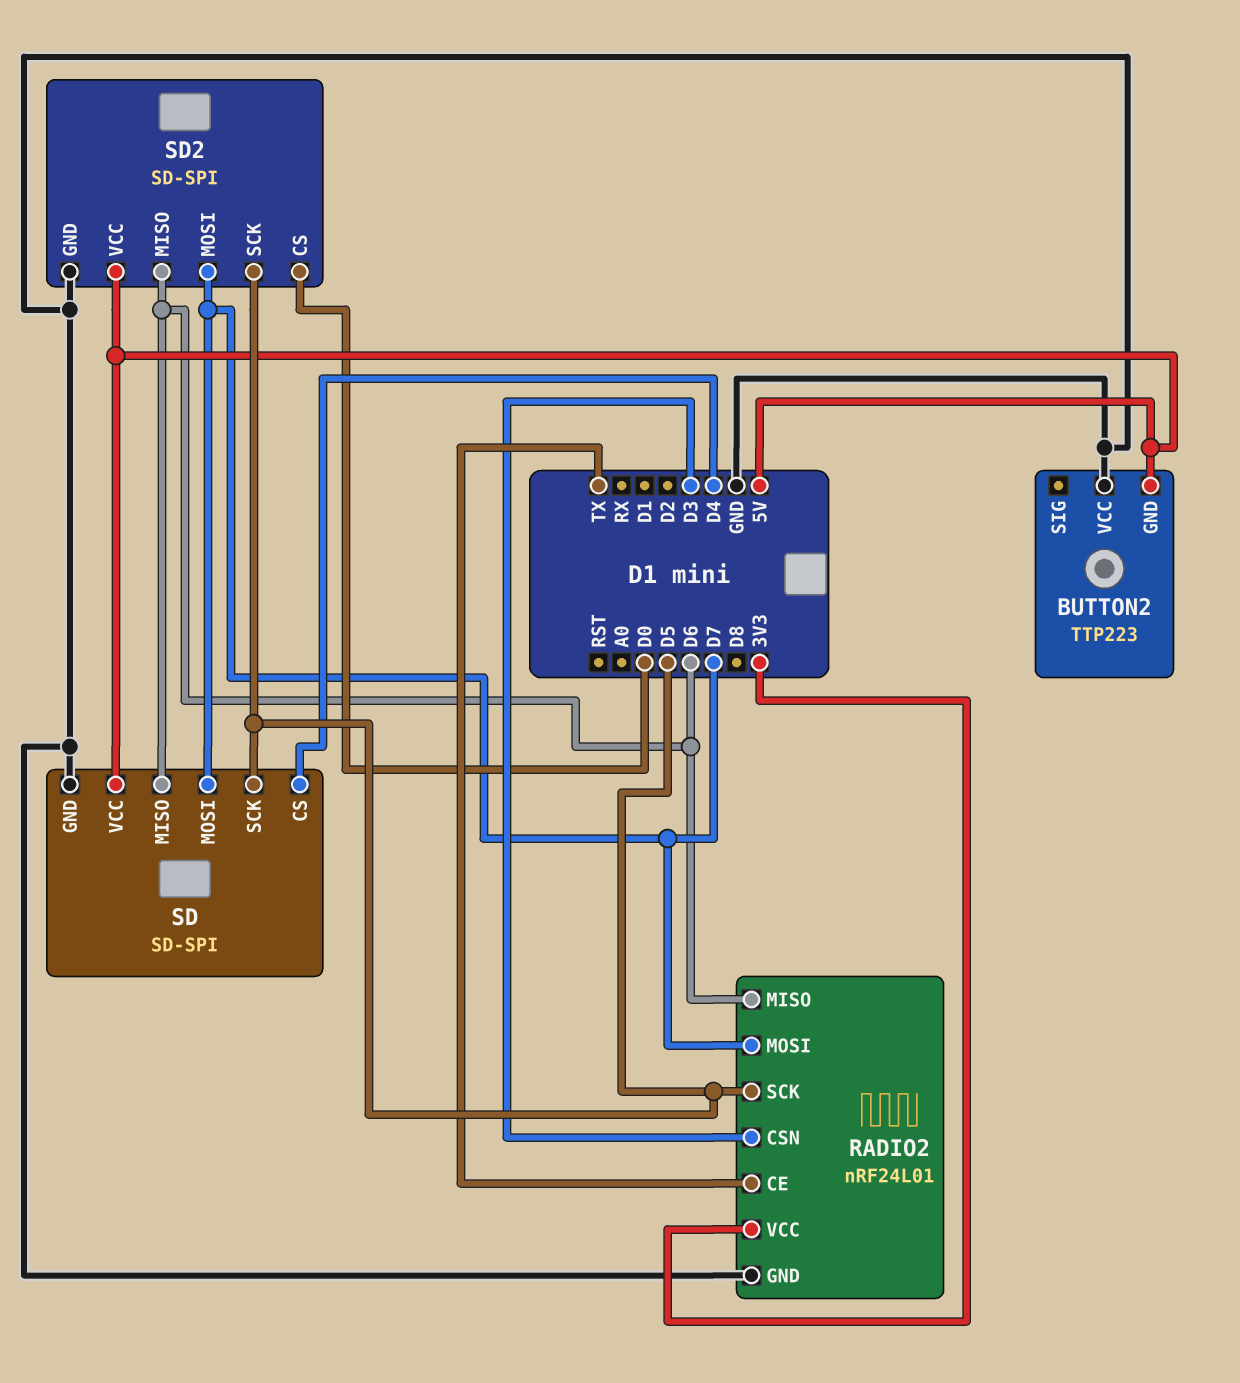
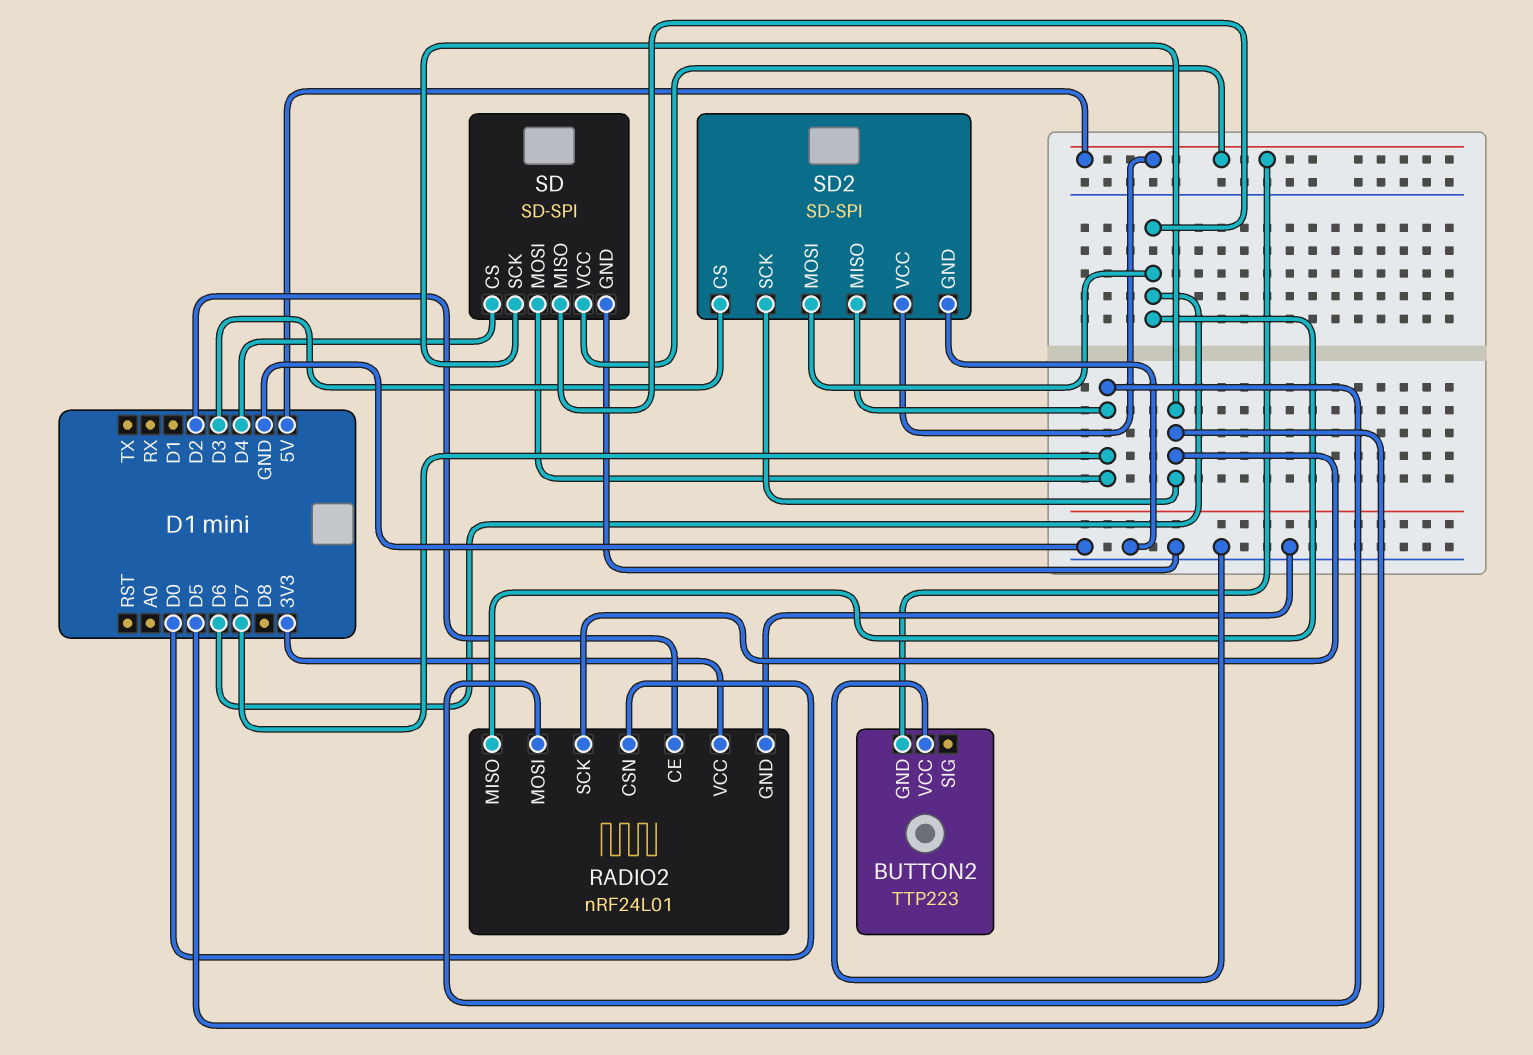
RADIO2 pin CE: TX -> D2
RADIO2 pin CSN: D3 -> D0
SD2 pin CS: D0 -> D3
SD2 pin MISO: D6 -> D7
SD2 pin MOSI: D7 -> D6

